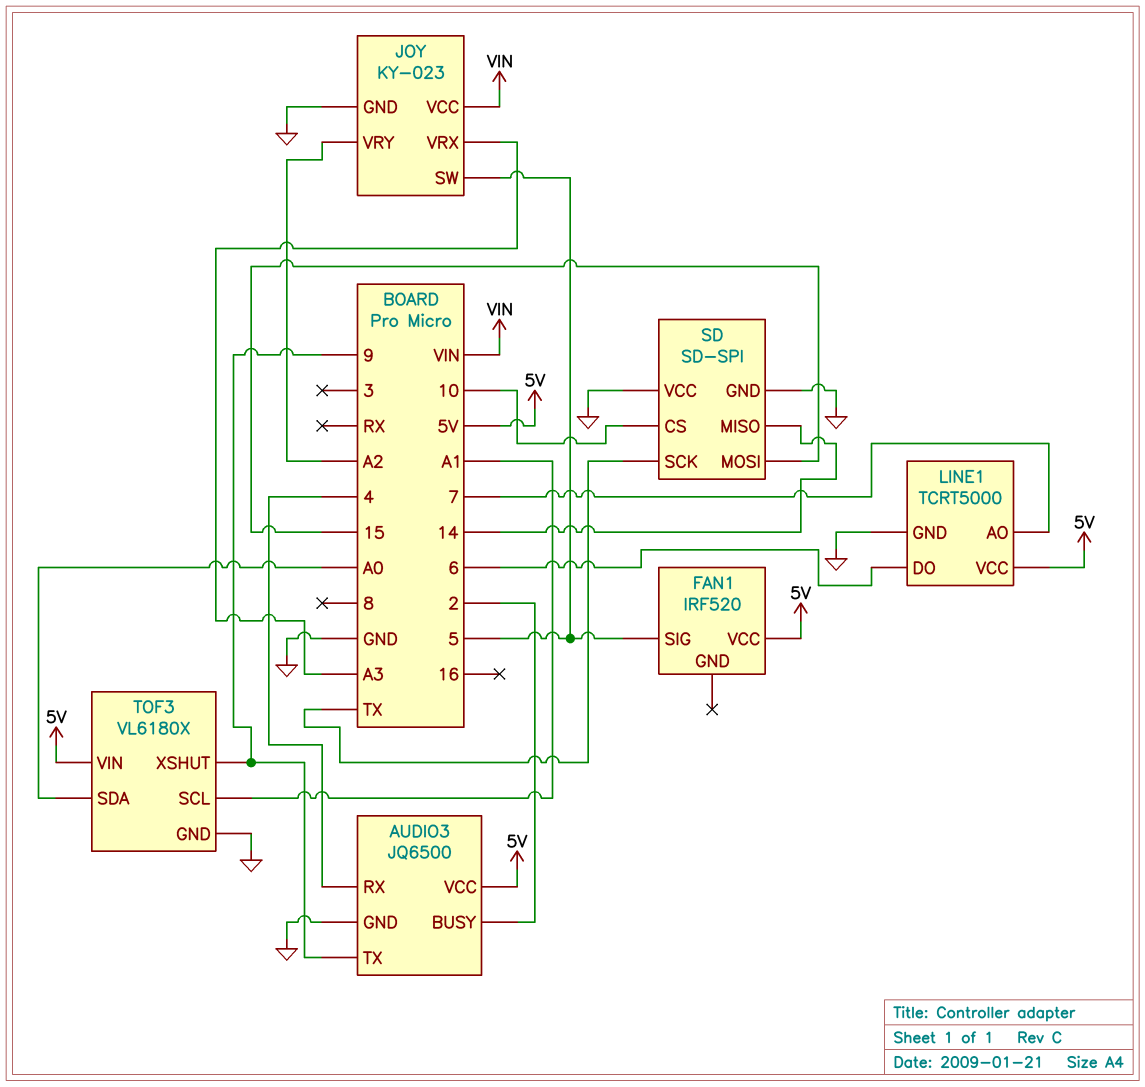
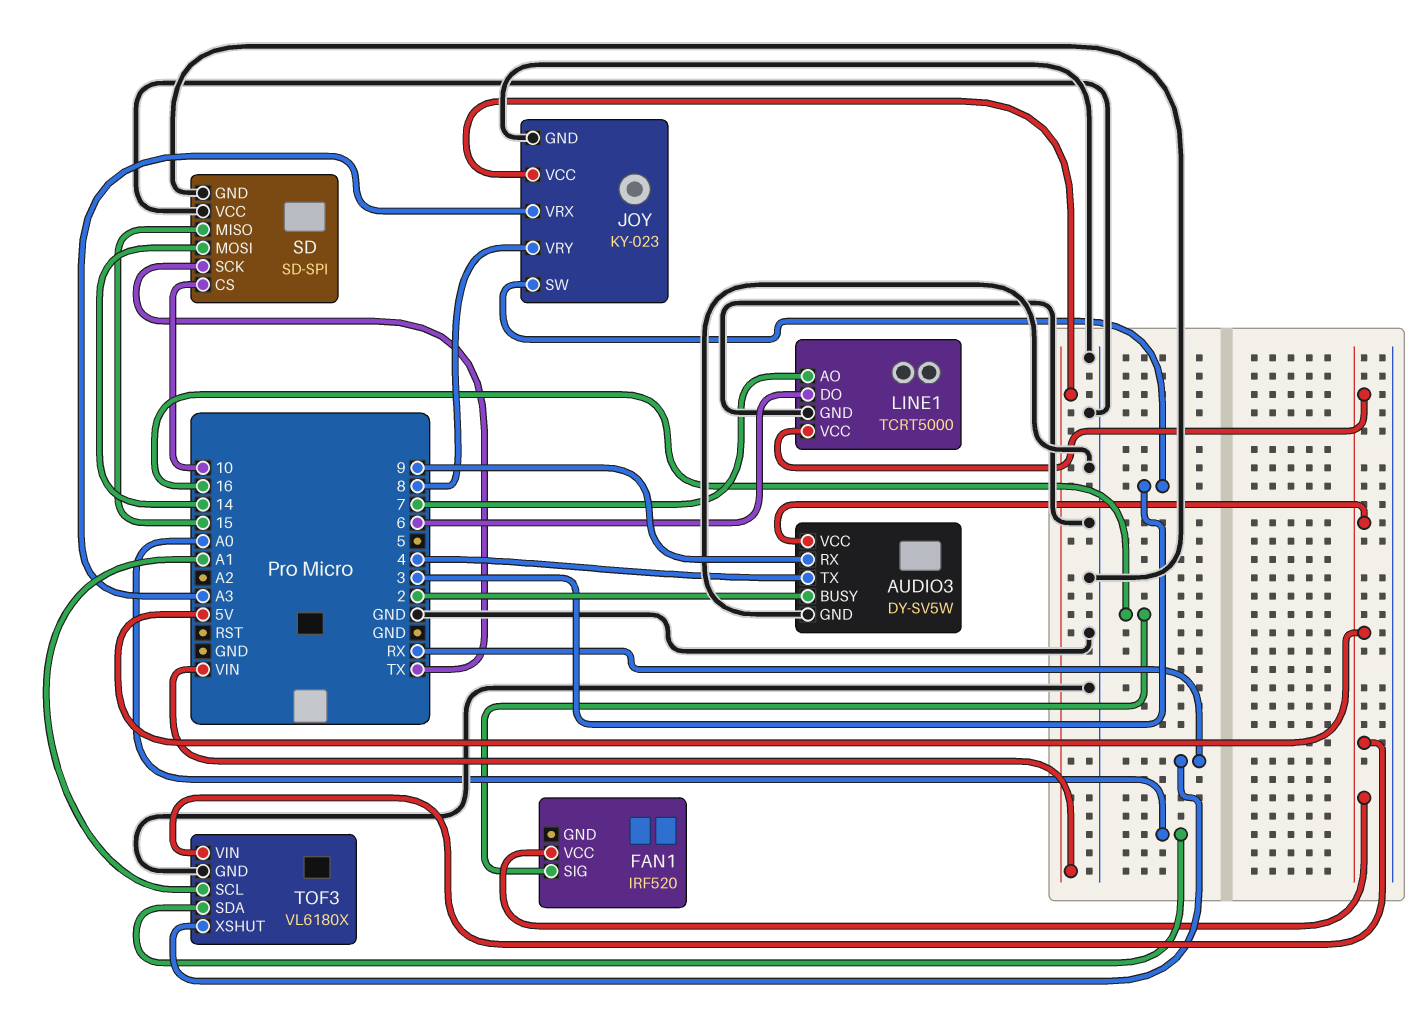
AUDIO3: JQ6500 -> DY-SV5W
AUDIO3 pin RX: 4 -> 9
AUDIO3 pin TX: 9 -> 4
FAN1 pin SIG: 5 -> 16
JOY pin SW: 5 -> 3
JOY pin VRY: A2 -> 8
SD pin MISO: 14 -> 15
SD pin MOSI: 15 -> 14
TOF3 pin XSHUT: 9 -> RX

